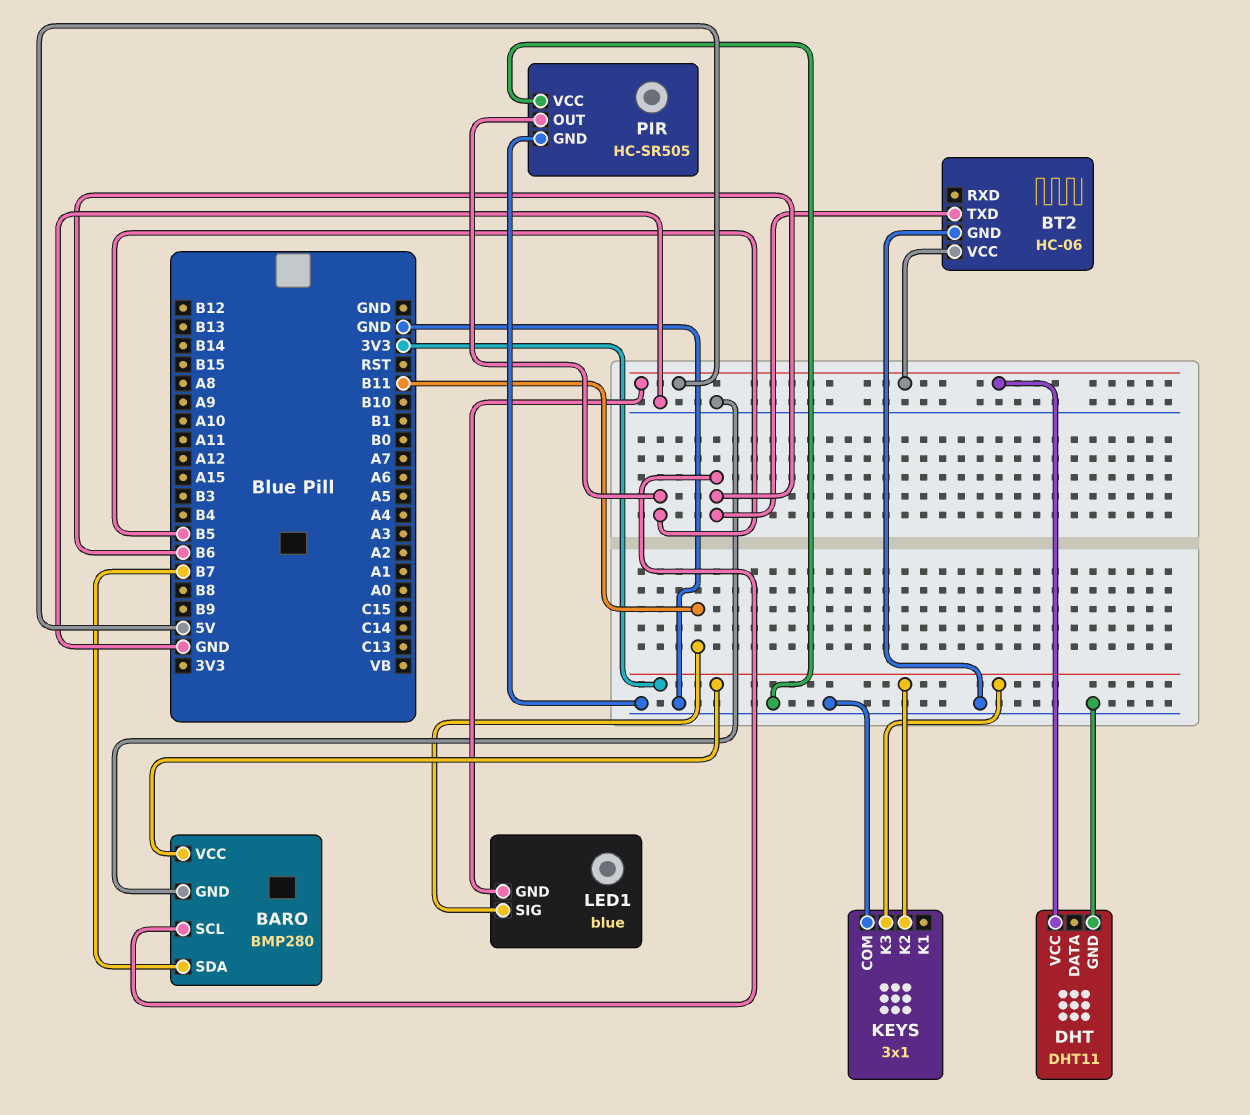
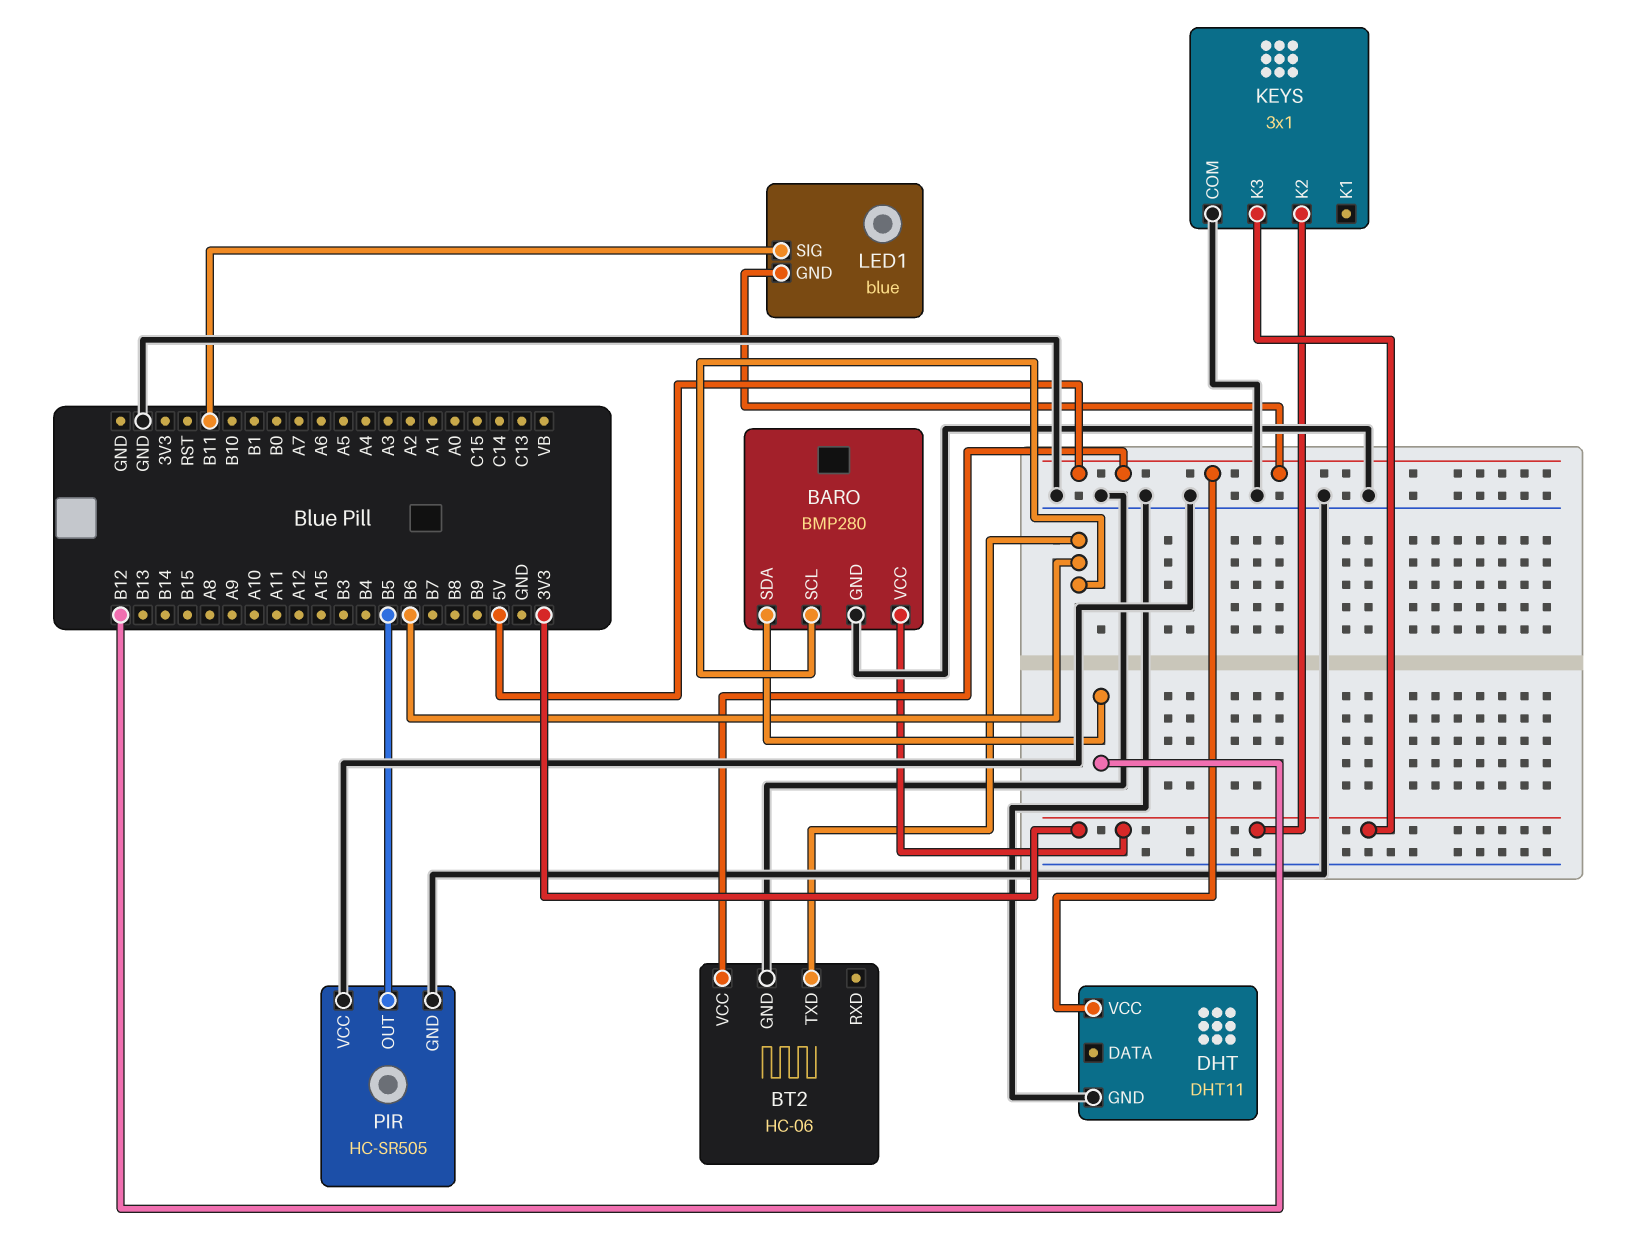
BARO pin SDA: B7 -> B12

